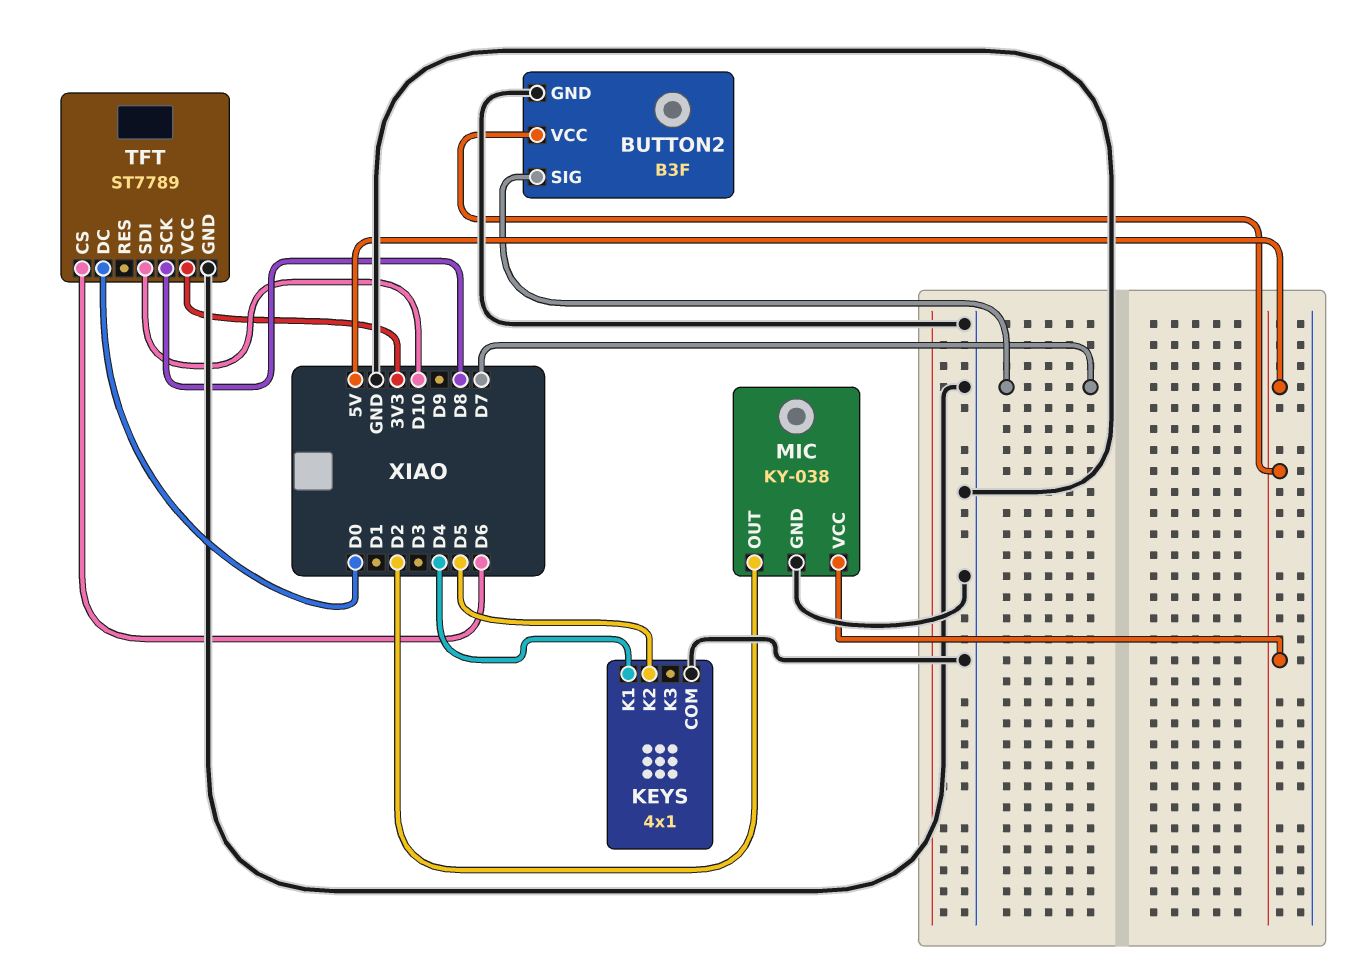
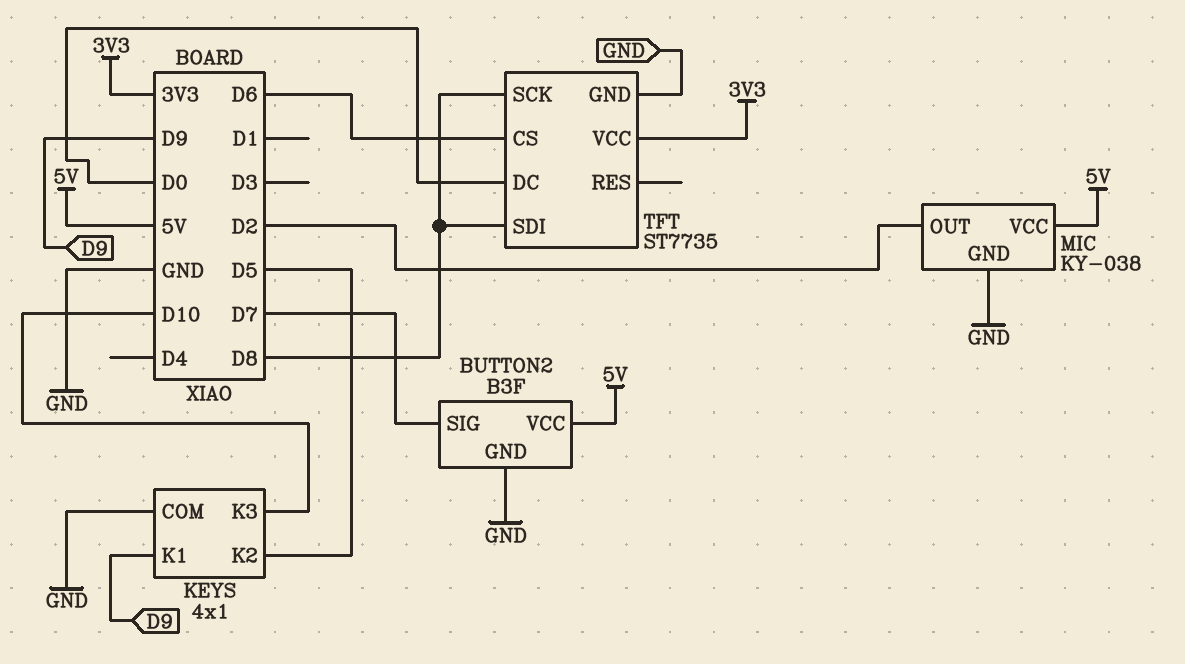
KEYS pin K1: D4 -> D9
KEYS pin K3: none -> D10
TFT: ST7789 -> ST7735
TFT pin SDI: D10 -> D8

